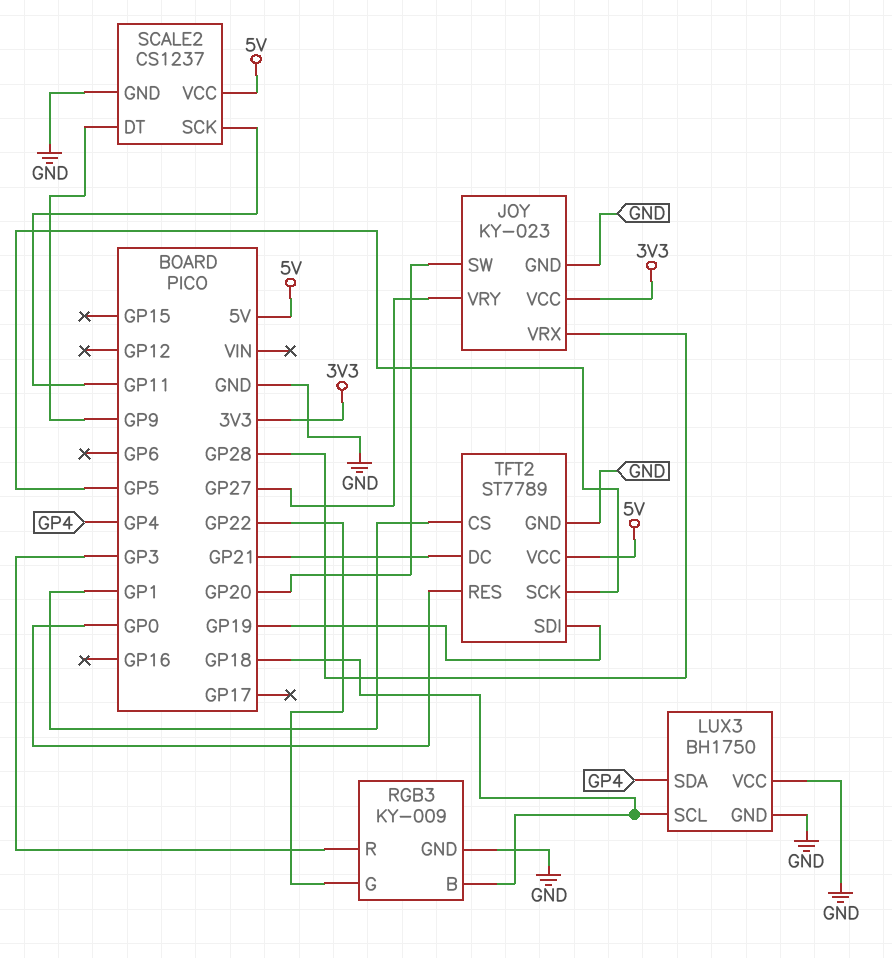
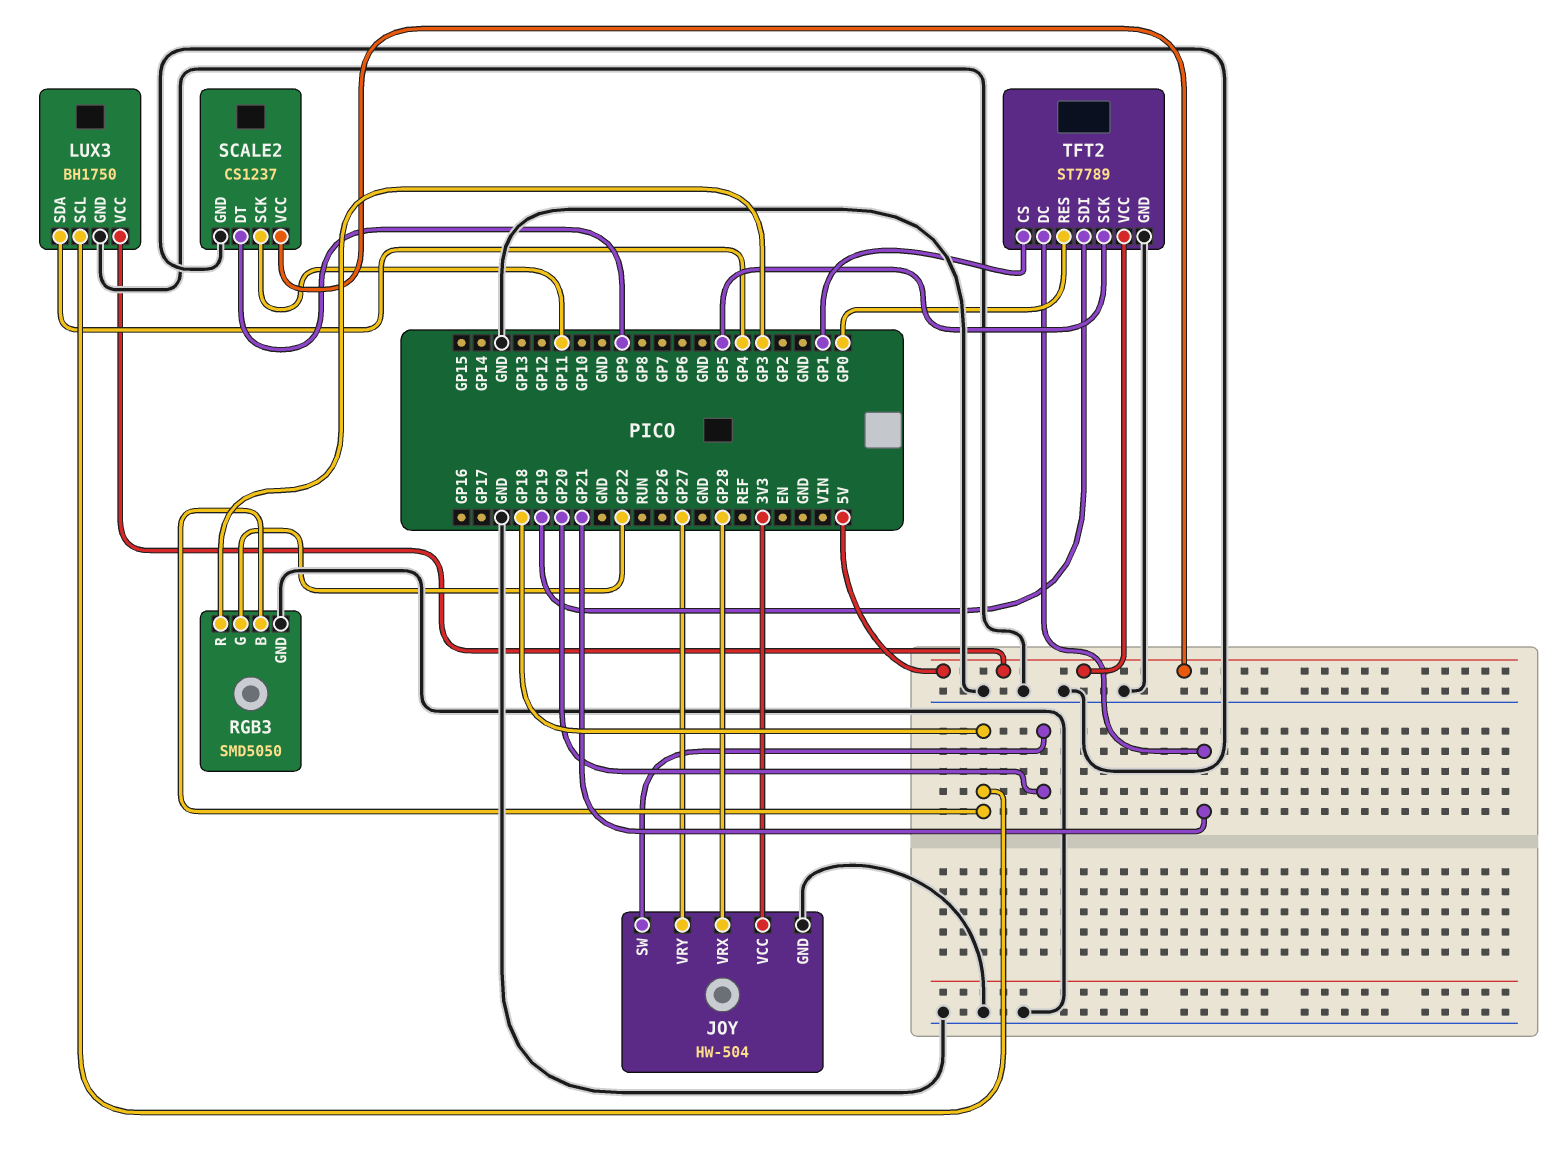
JOY: KY-023 -> HW-504
LUX3 pin VCC: GND -> 5V
RGB3: KY-009 -> SMD5050

